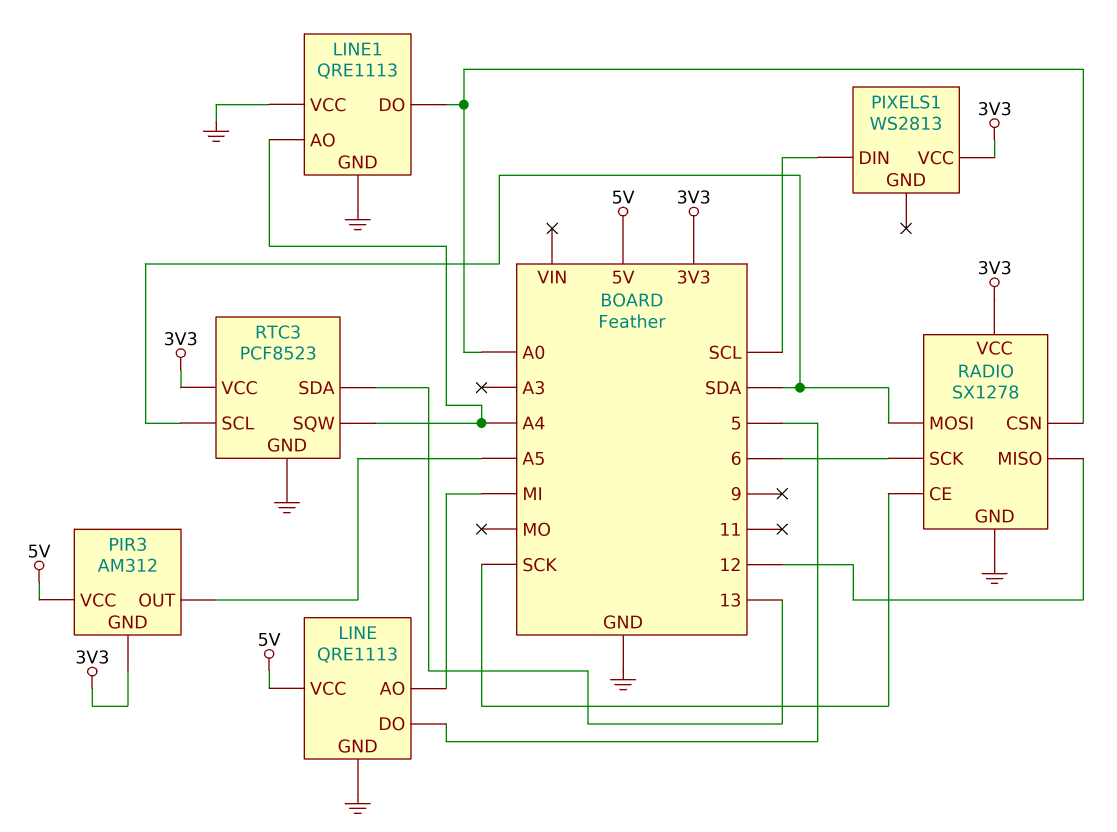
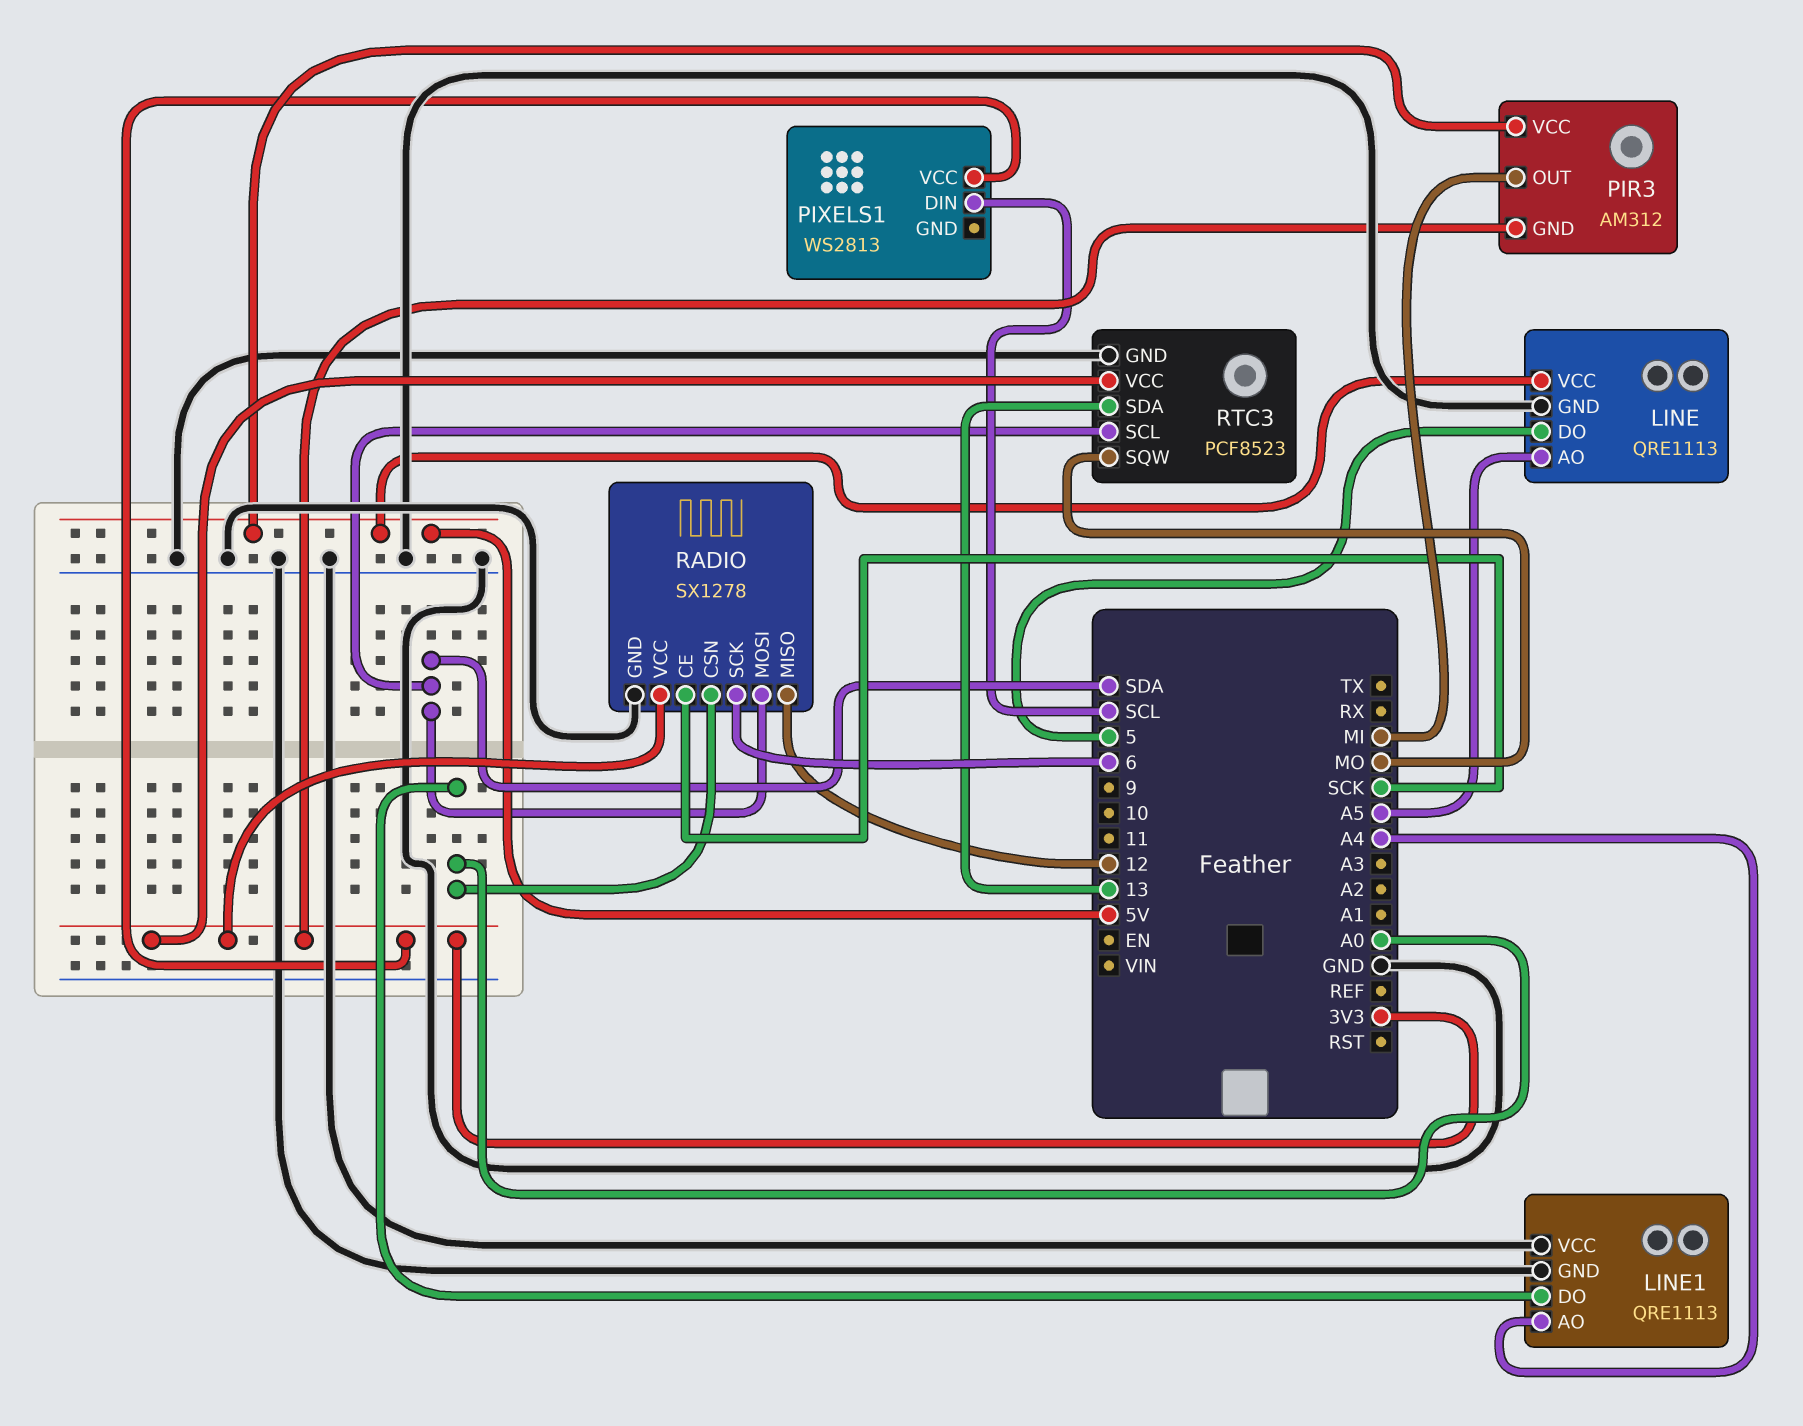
LINE pin AO: MI -> A5
PIR3 pin OUT: A5 -> MI
RTC3 pin SQW: A4 -> MO

